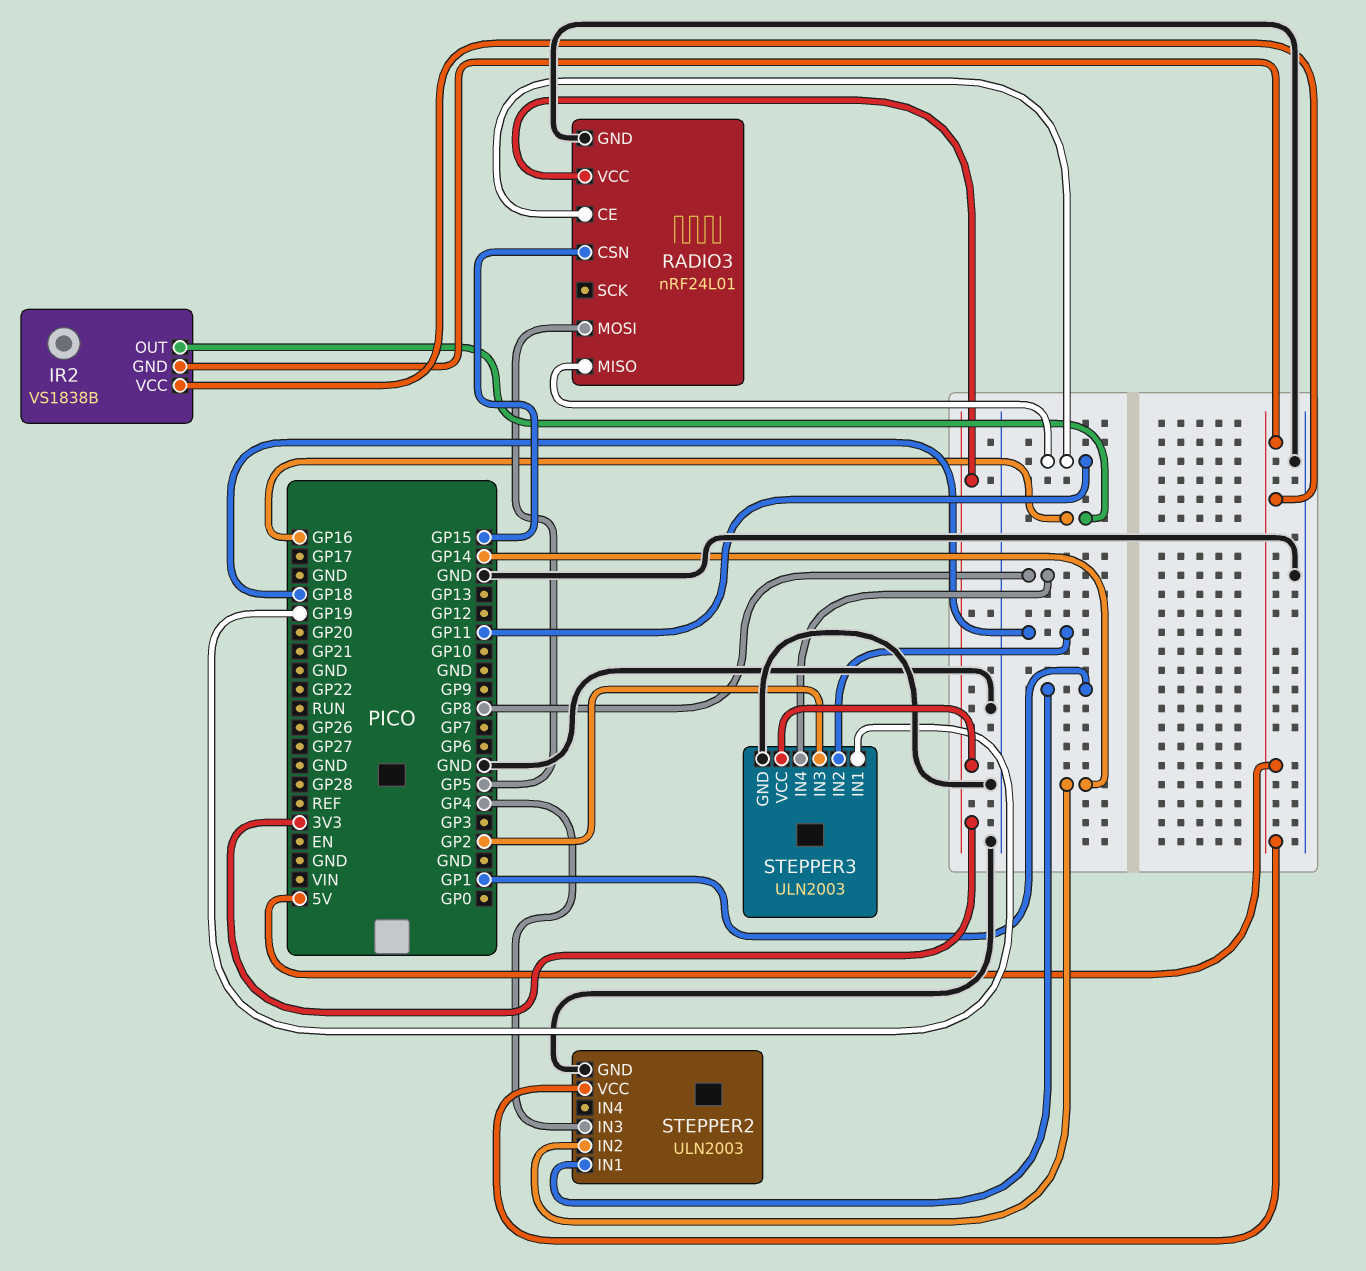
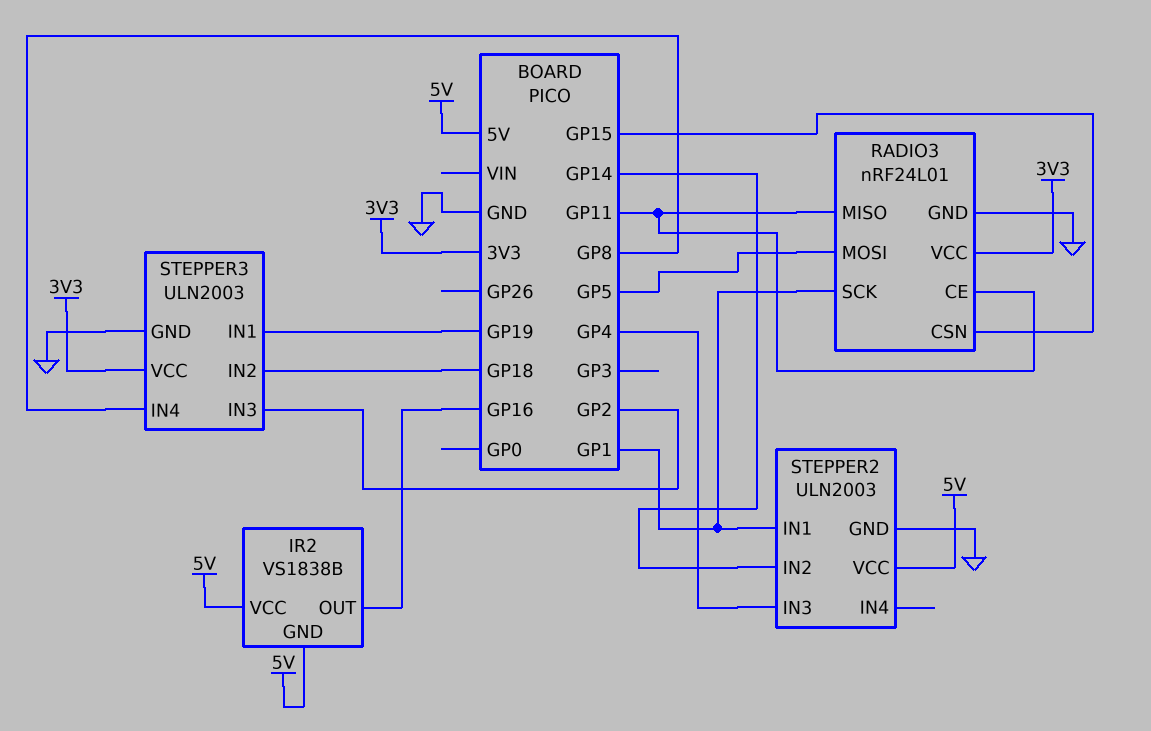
RADIO3 pin SCK: none -> GP1

